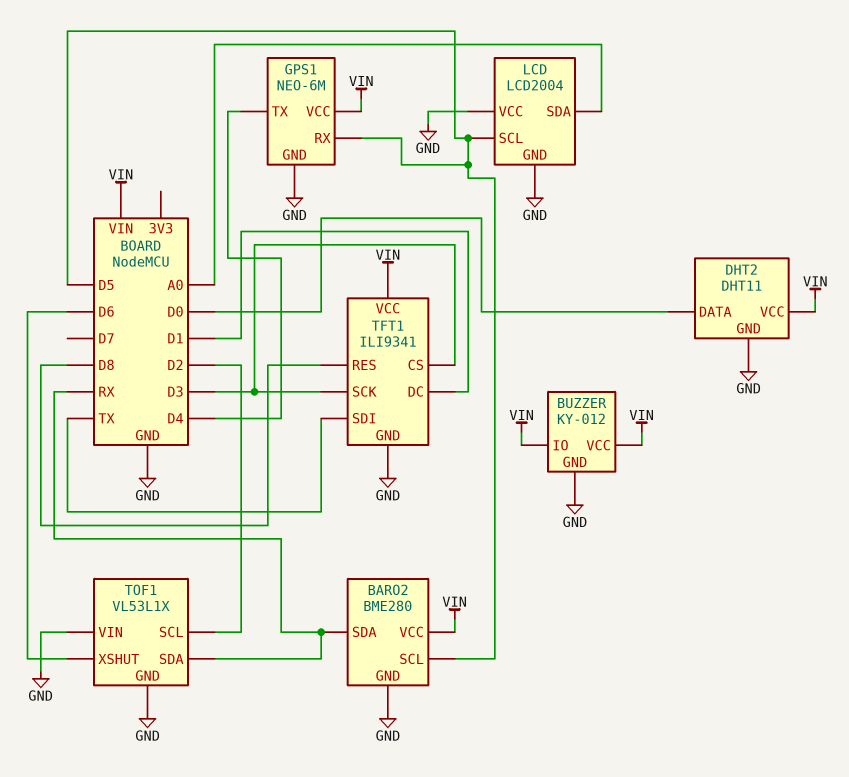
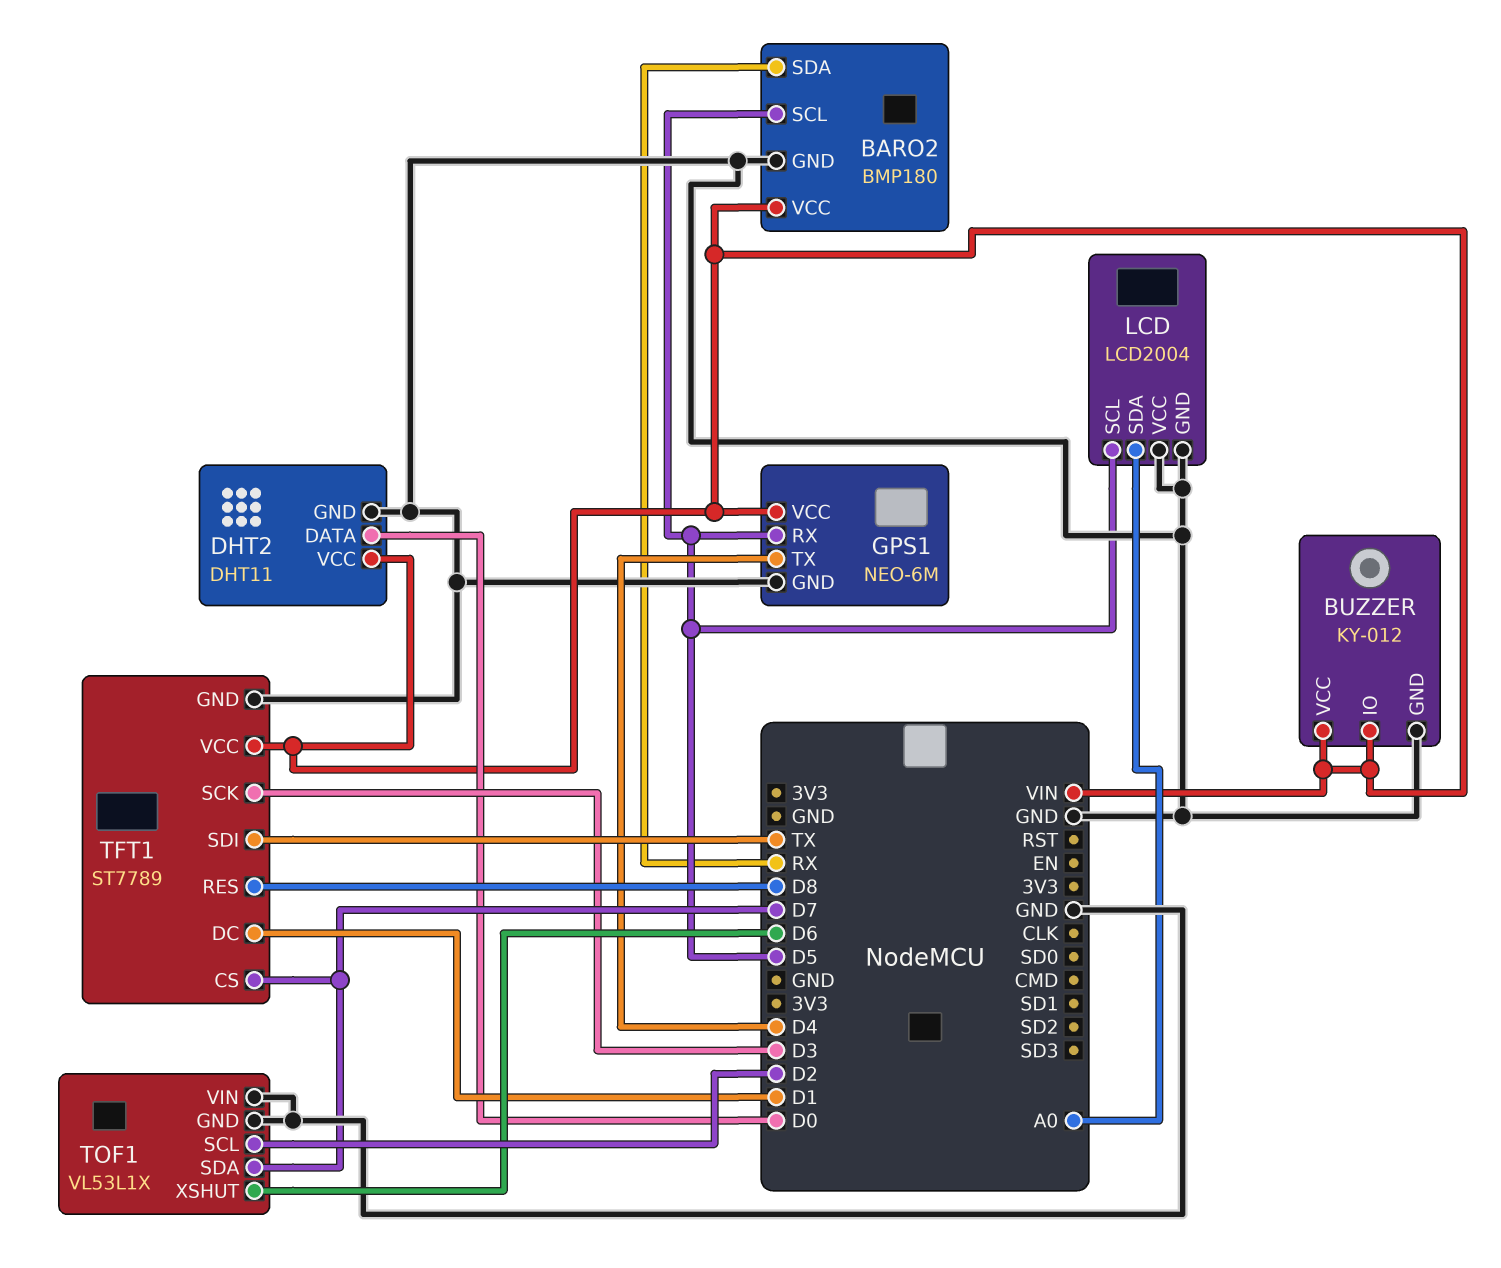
BARO2: BME280 -> BMP180
TFT1: ILI9341 -> ST7789
TFT1 pin CS: D3 -> D7
TOF1 pin SDA: RX -> D7

